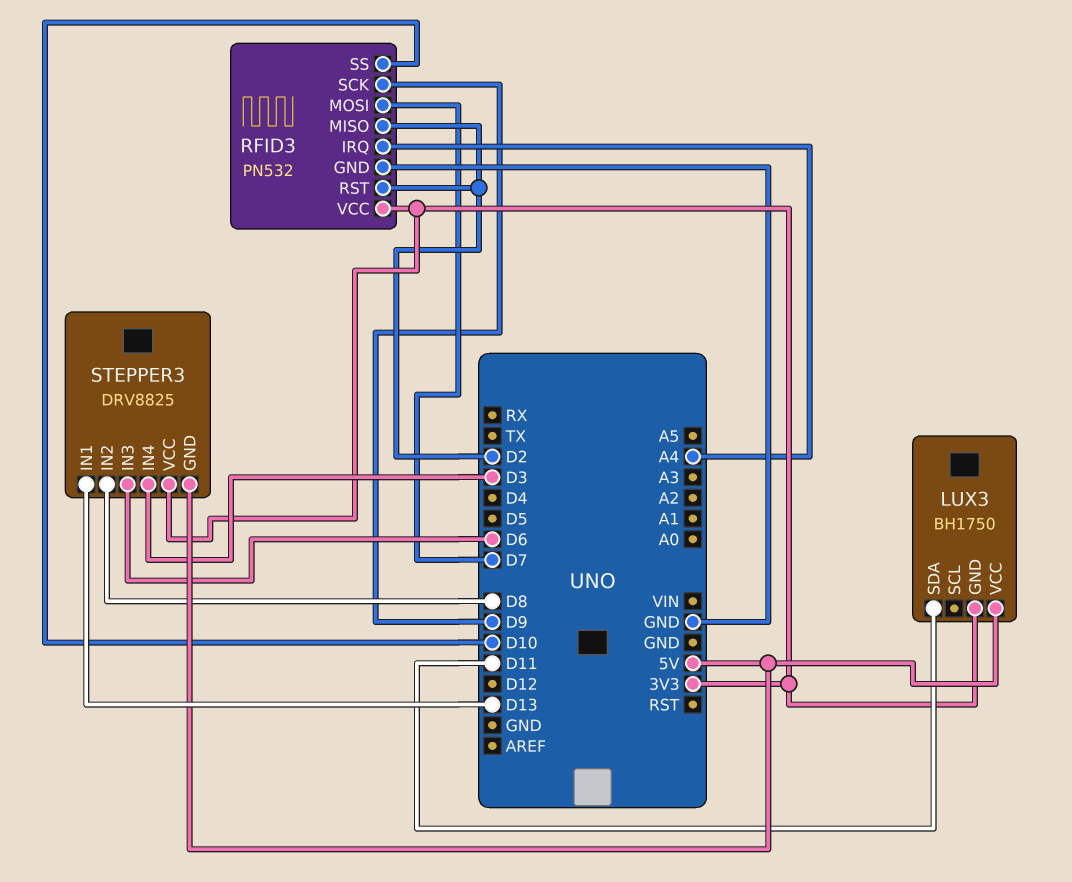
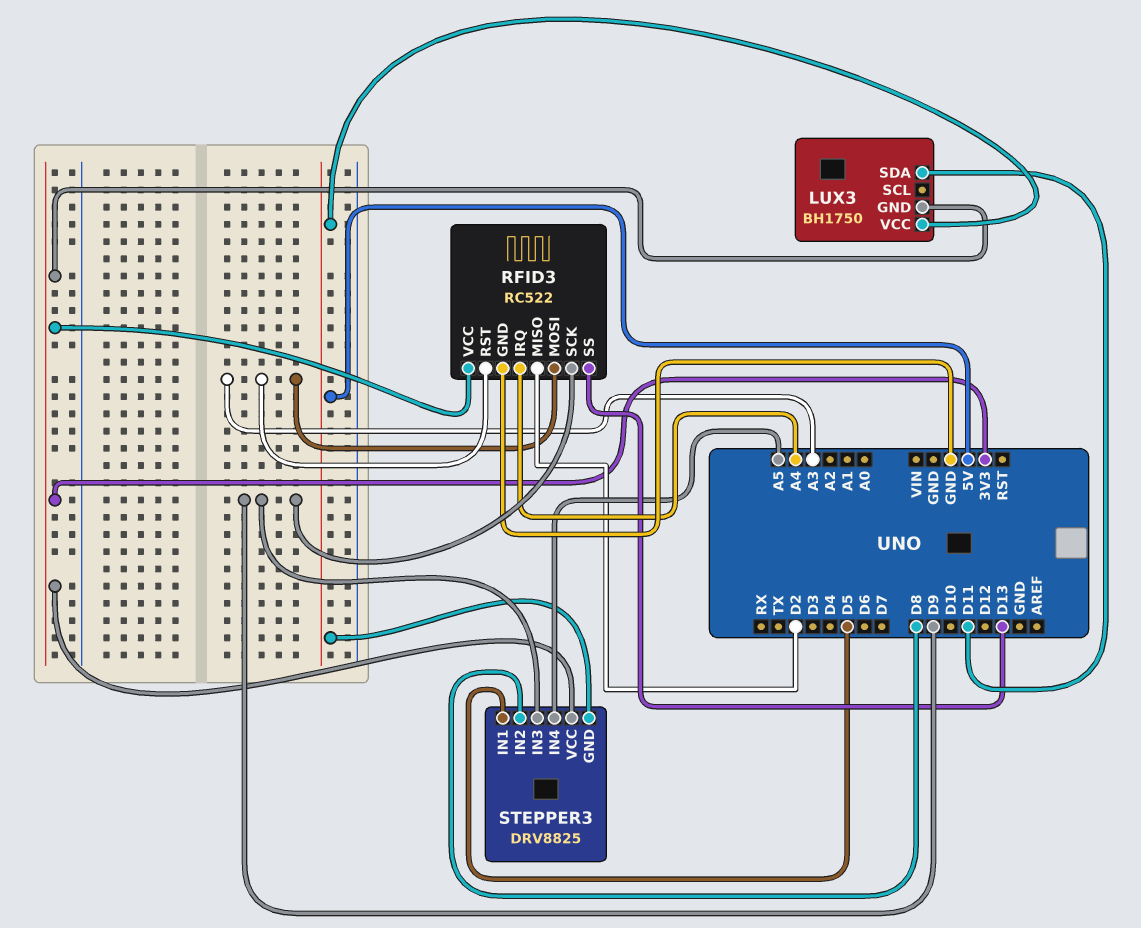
RFID3: PN532 -> RC522
RFID3 pin MOSI: D7 -> A3
RFID3 pin RST: D2 -> A3
RFID3 pin SS: D10 -> D13
STEPPER3 pin IN1: D13 -> D5
STEPPER3 pin IN3: D6 -> D9
STEPPER3 pin IN4: D3 -> A5

